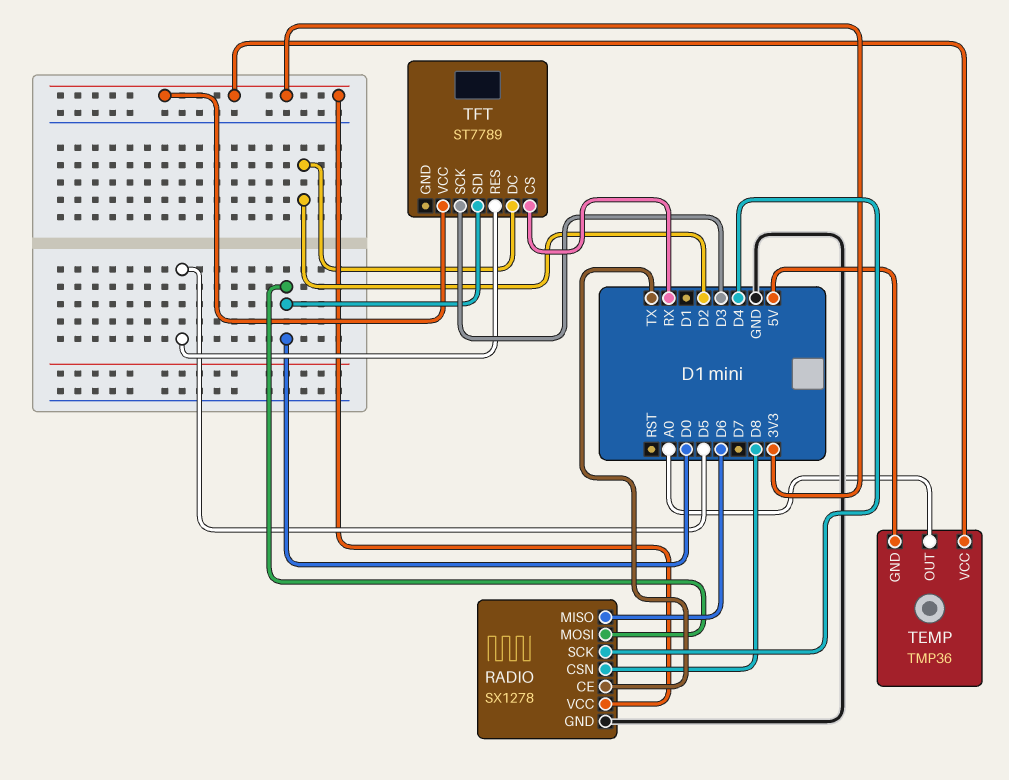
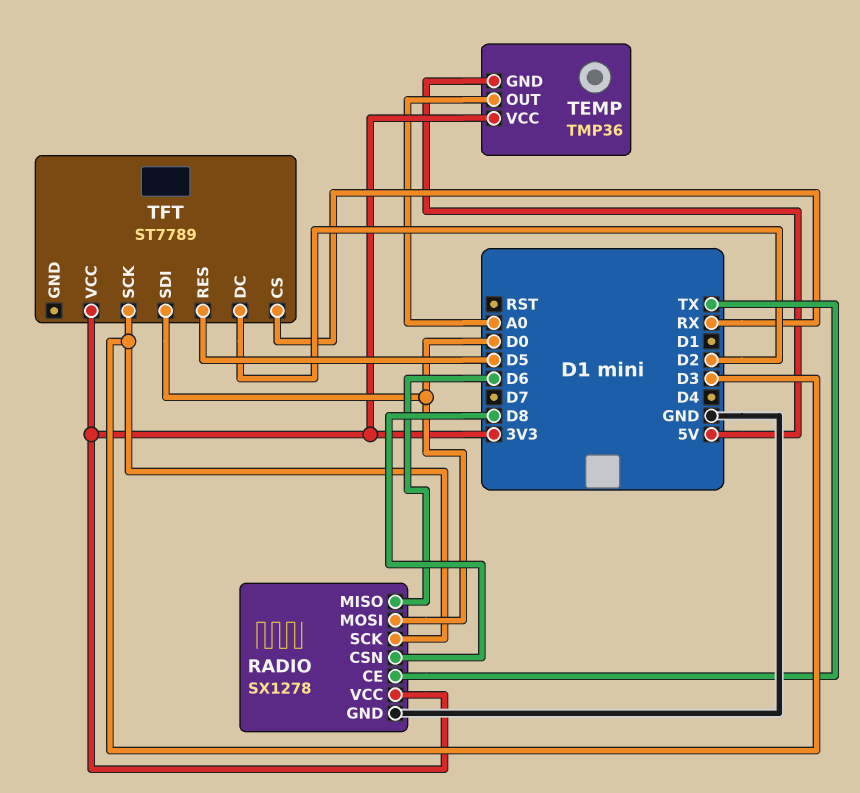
RADIO pin SCK: D4 -> D3

